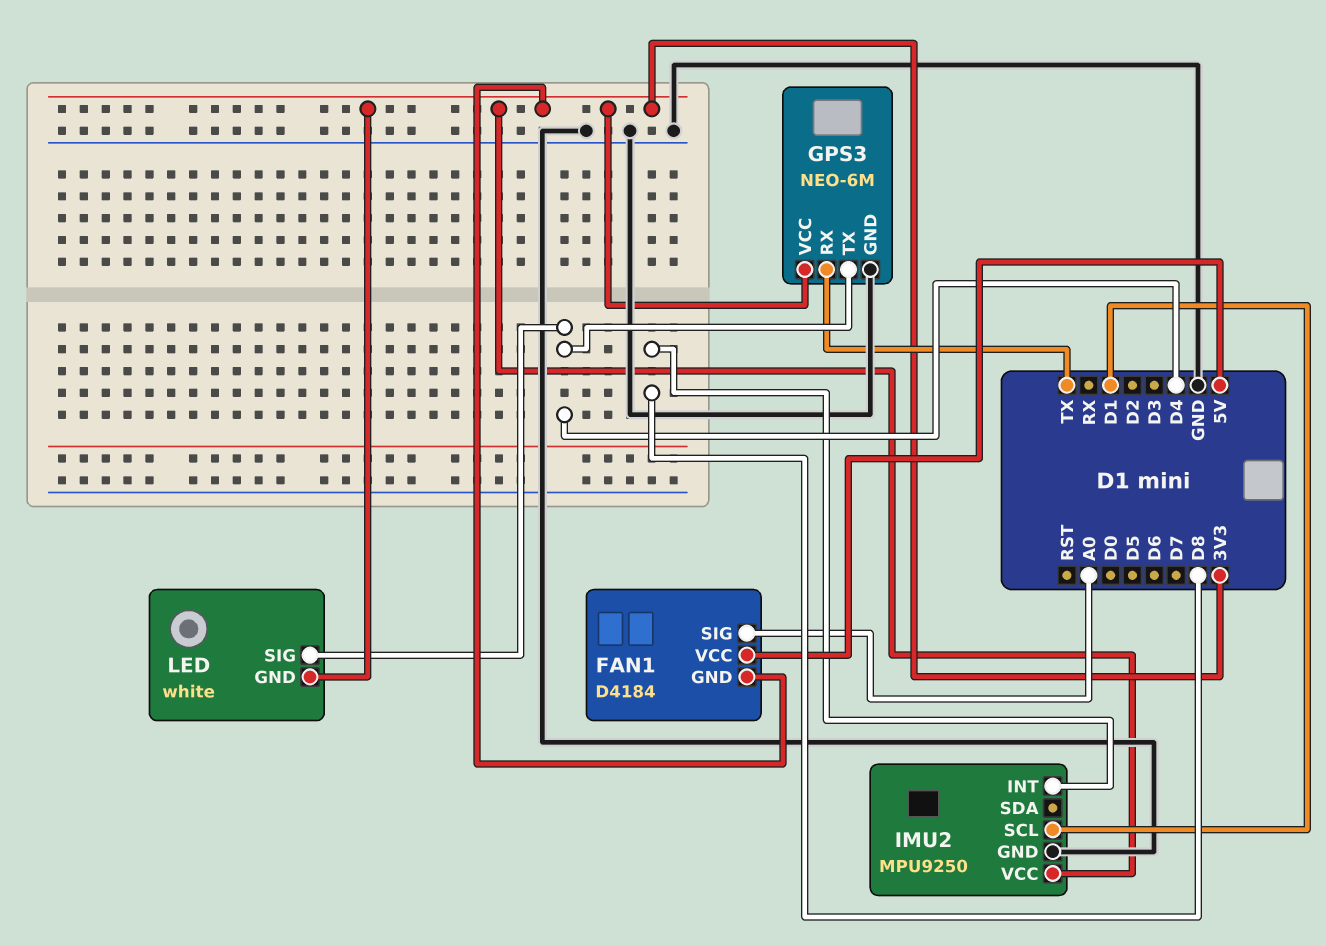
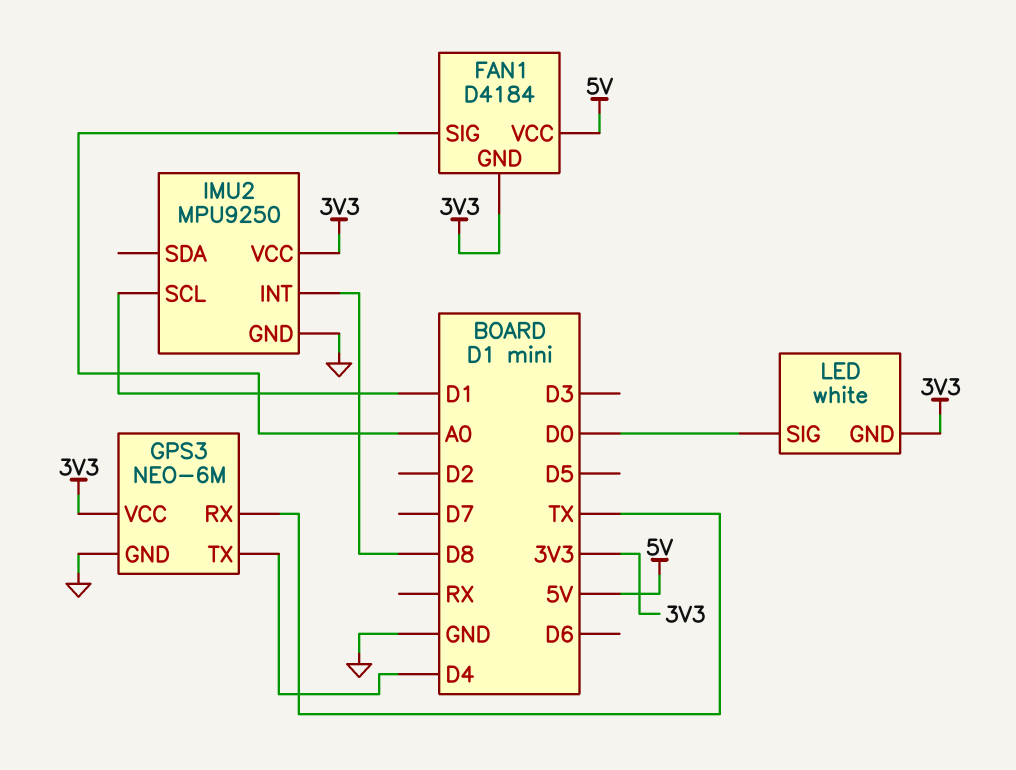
LED pin SIG: D4 -> D0

